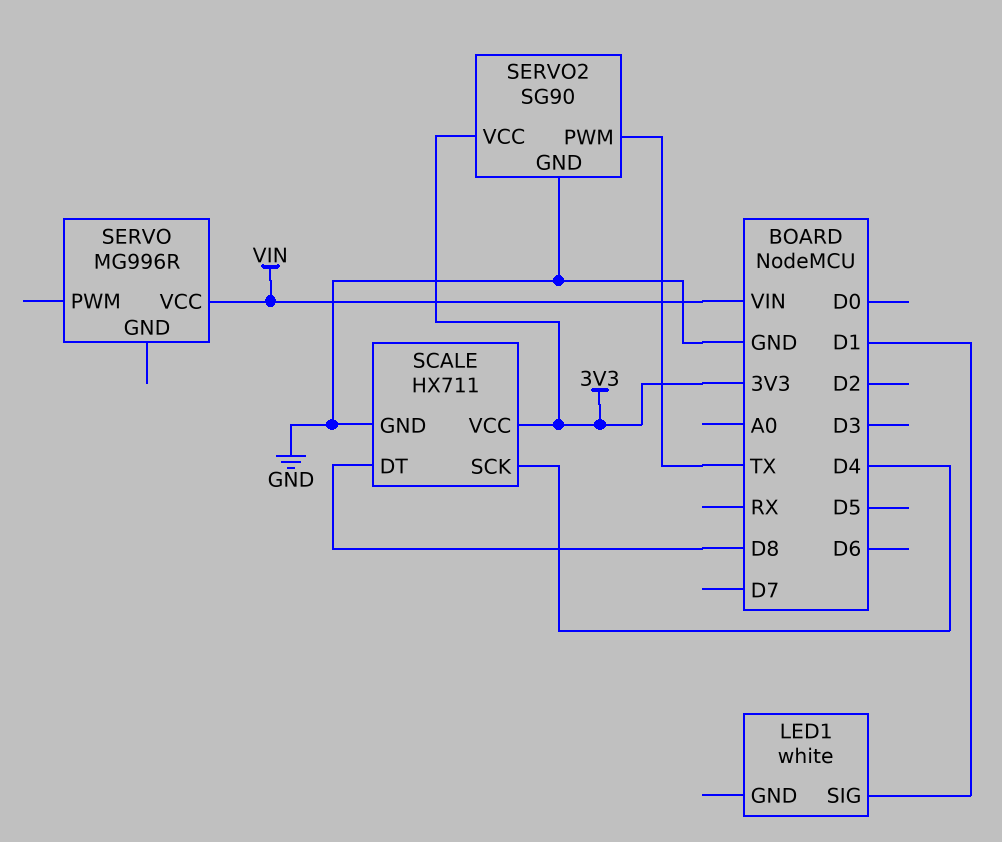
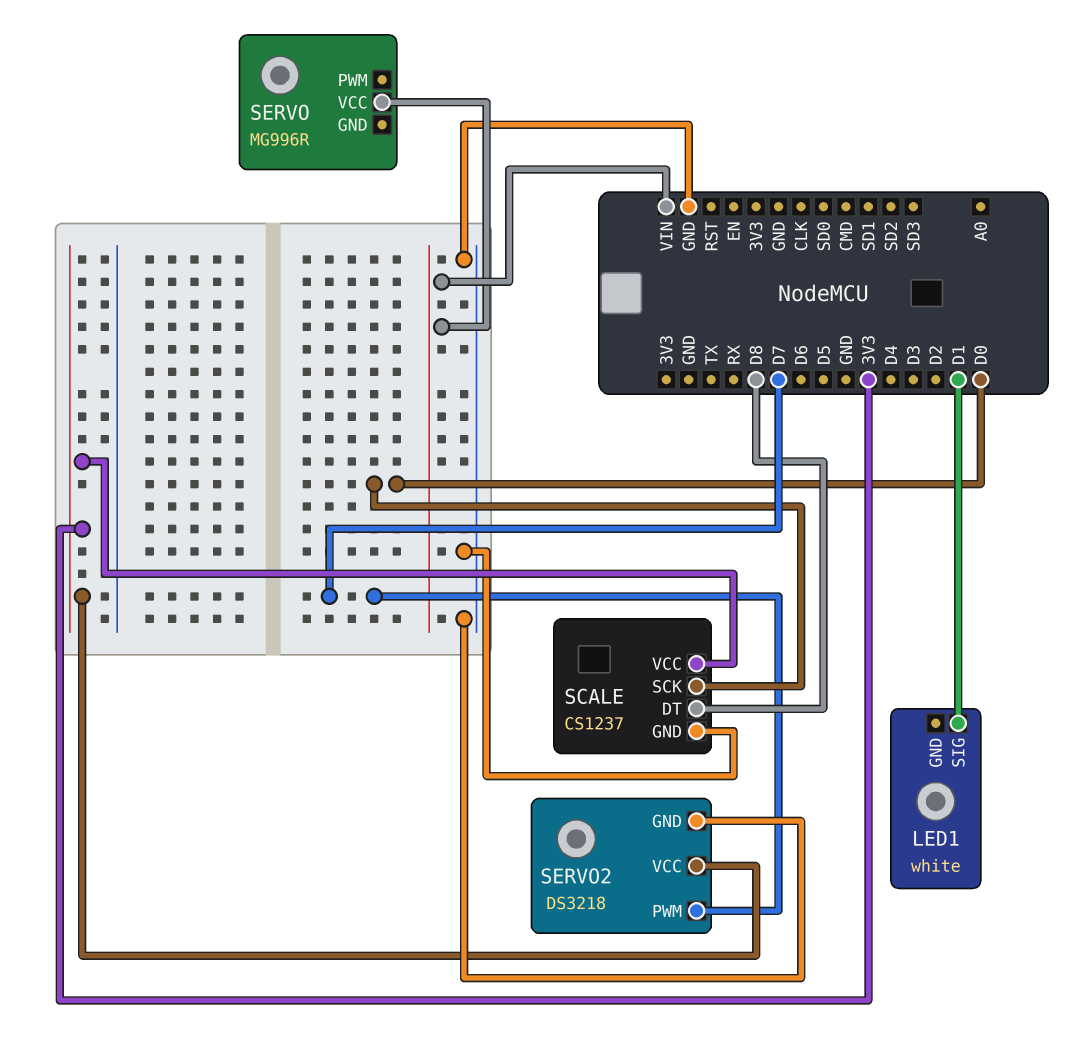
SCALE: HX711 -> CS1237
SCALE pin SCK: D4 -> D0
SERVO2: SG90 -> DS3218
SERVO2 pin PWM: TX -> D7

